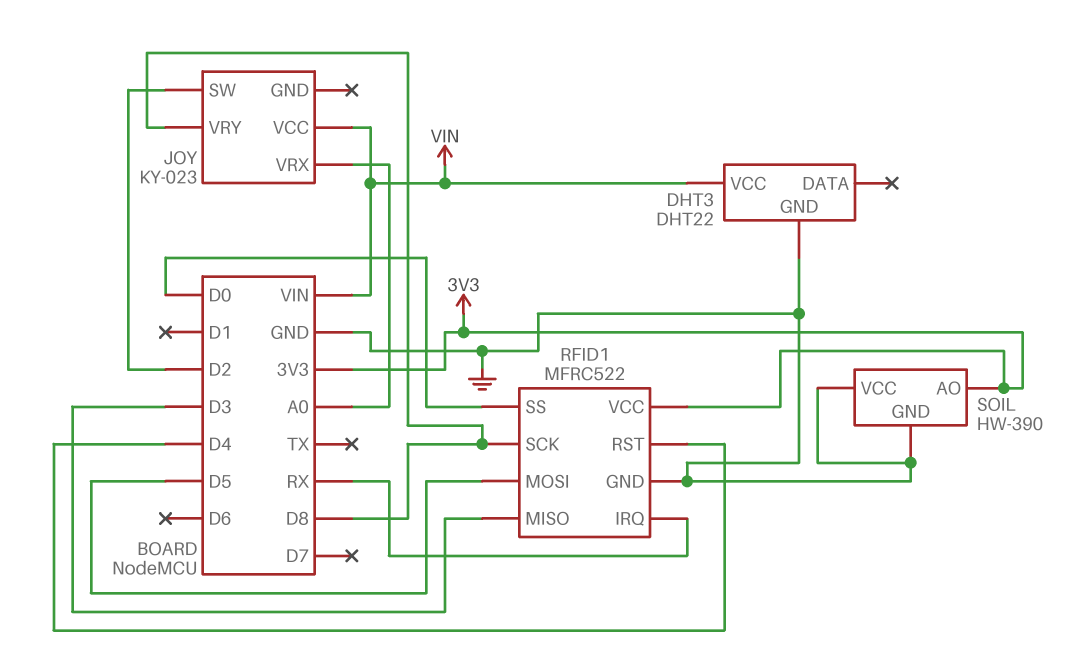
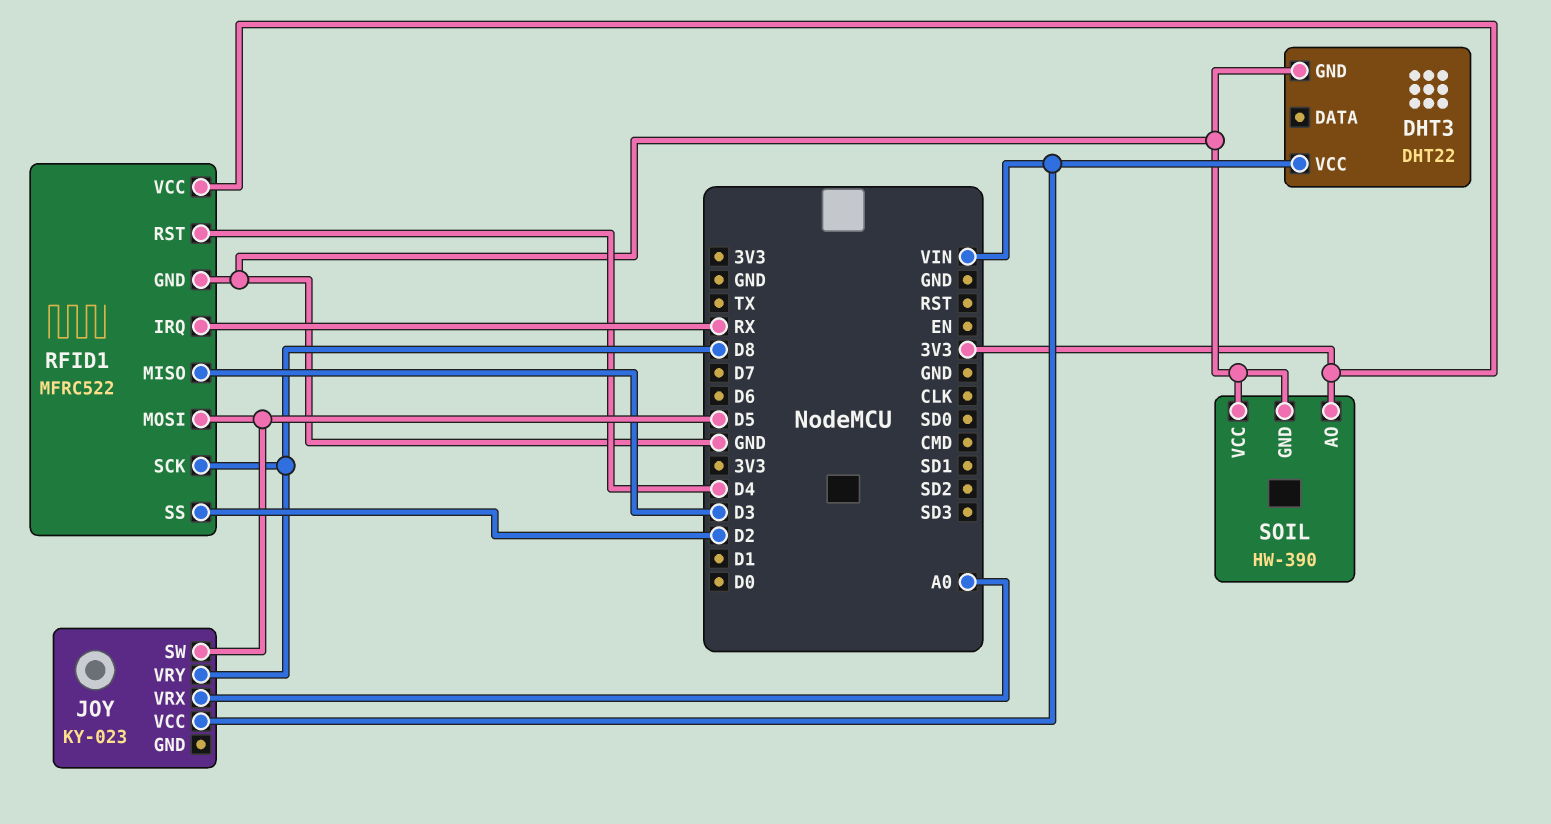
JOY pin SW: D2 -> D5
RFID1 pin SS: D0 -> D2

